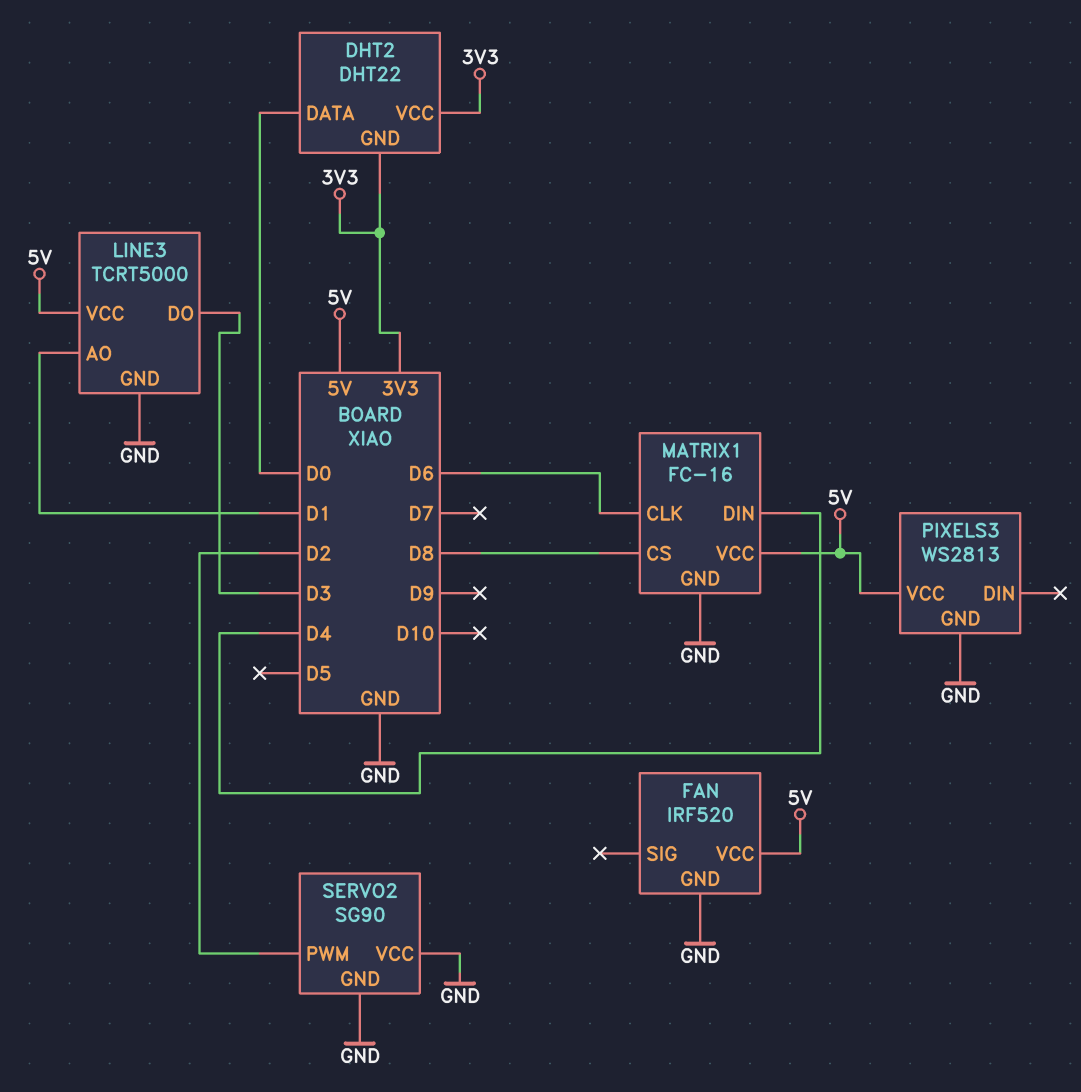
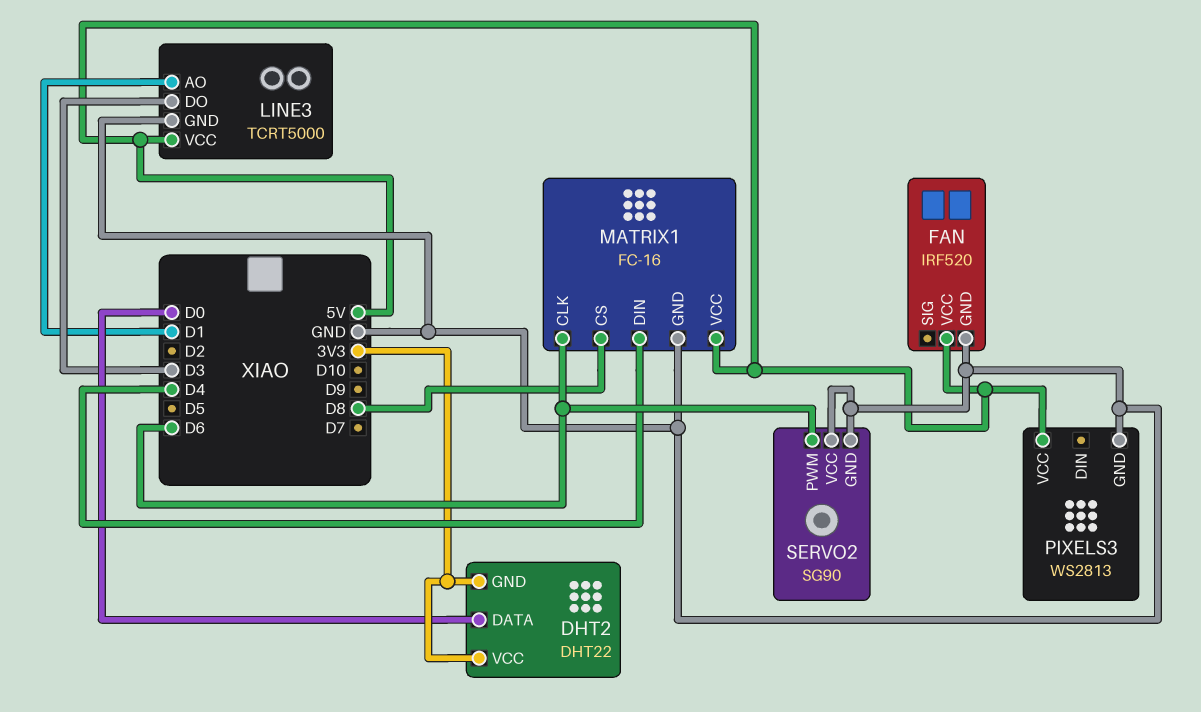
SERVO2 pin PWM: D2 -> D6

